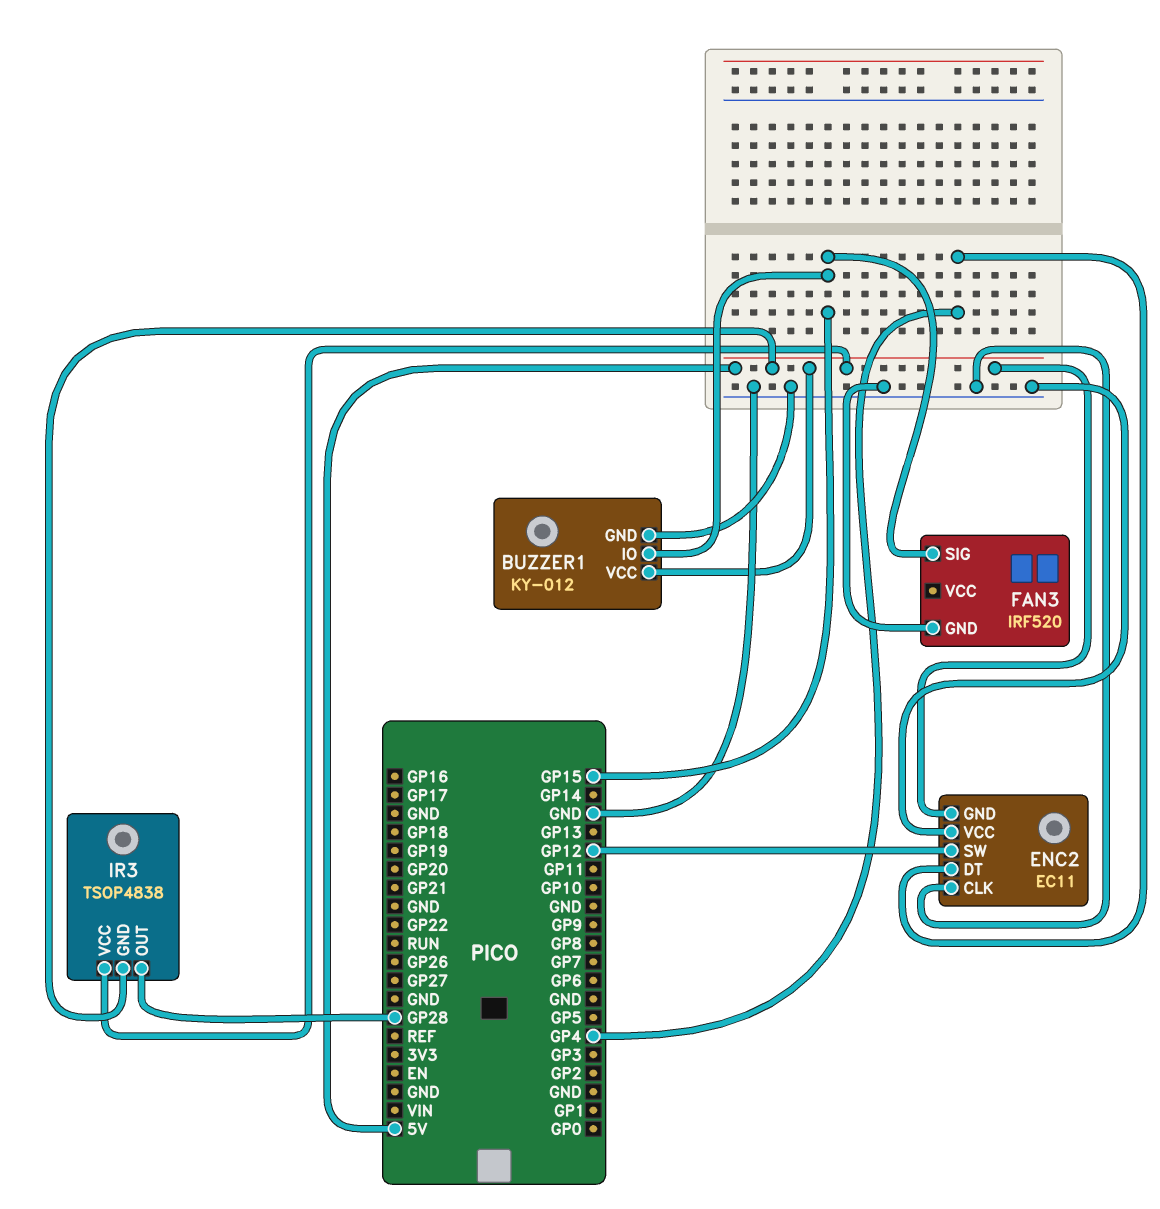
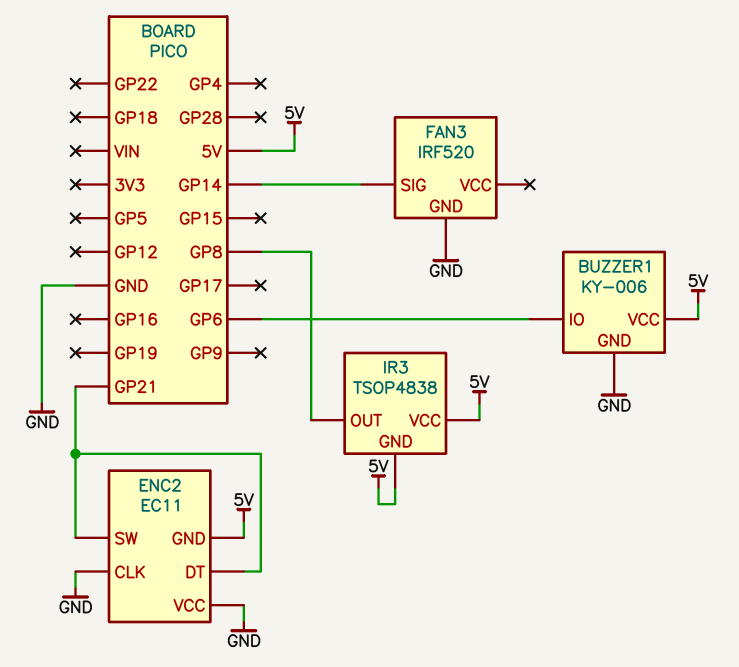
BUZZER1: KY-012 -> KY-006
BUZZER1 pin IO: GP15 -> GP6
ENC2 pin DT: GP4 -> GP21
ENC2 pin SW: GP12 -> GP21
FAN3 pin SIG: GP15 -> GP14
IR3 pin OUT: GP28 -> GP8

